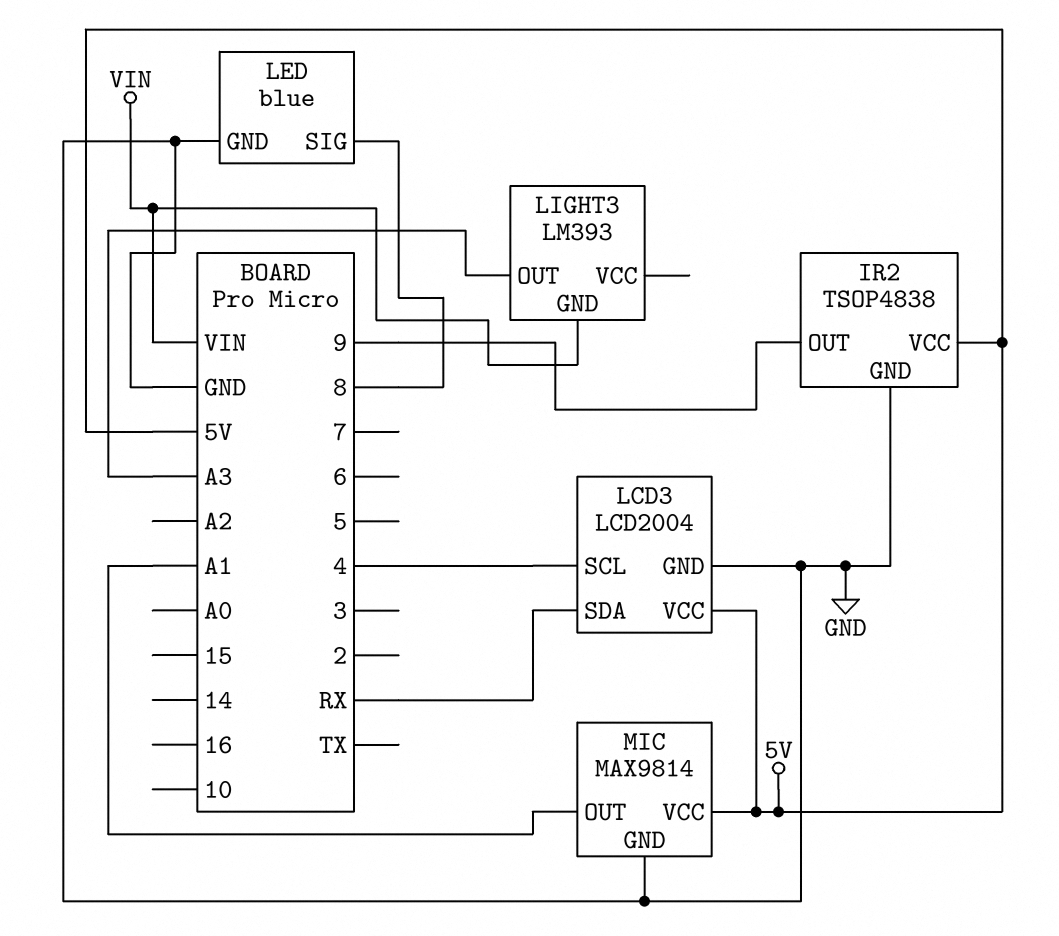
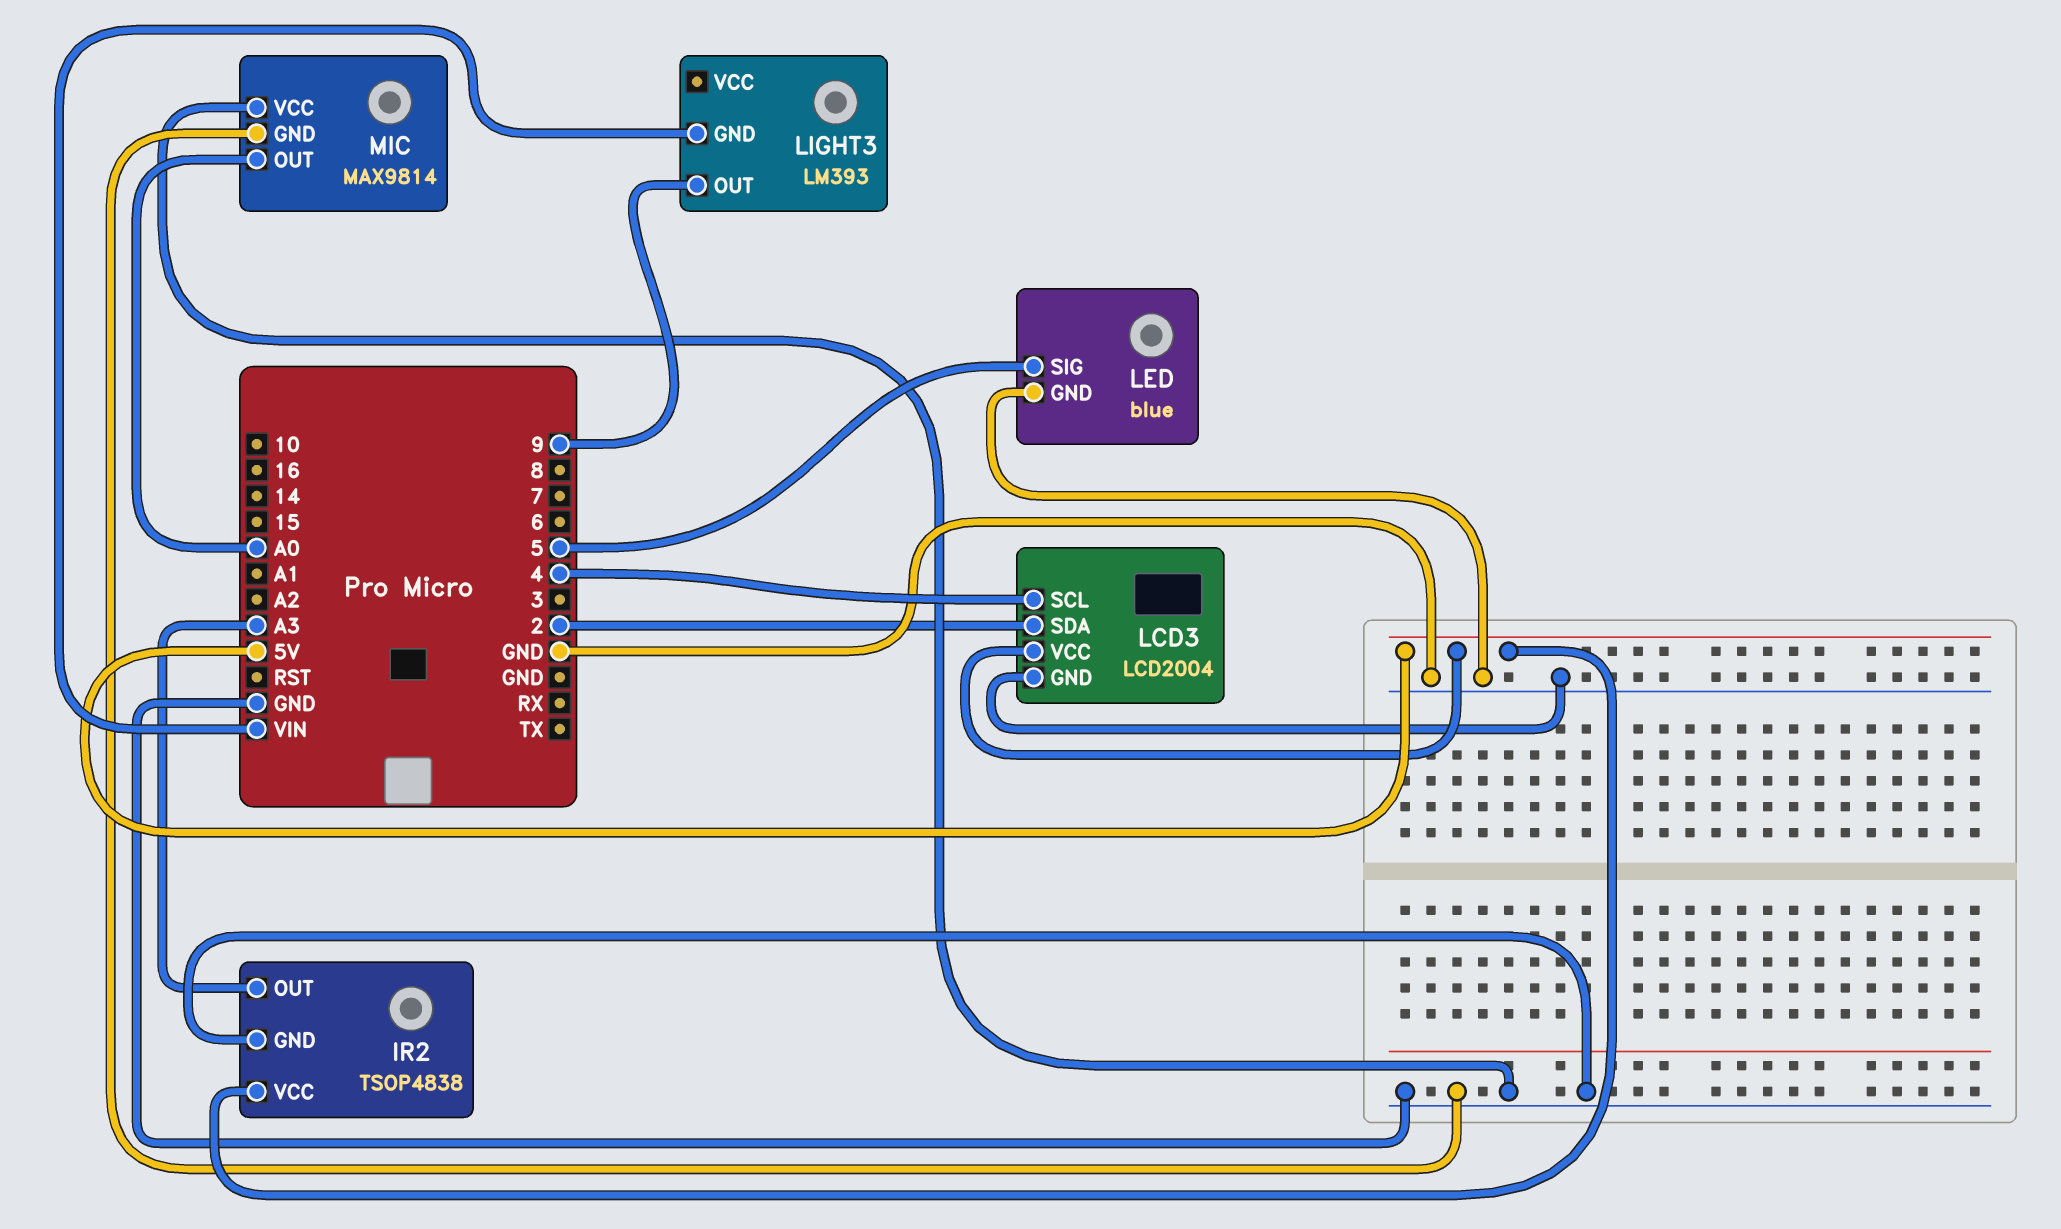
IR2 pin OUT: 9 -> A3
LCD3 pin SDA: RX -> 2
LED pin SIG: 8 -> 5
LIGHT3 pin OUT: A3 -> 9
MIC pin OUT: A1 -> A0
MIC pin VCC: 5V -> GND

